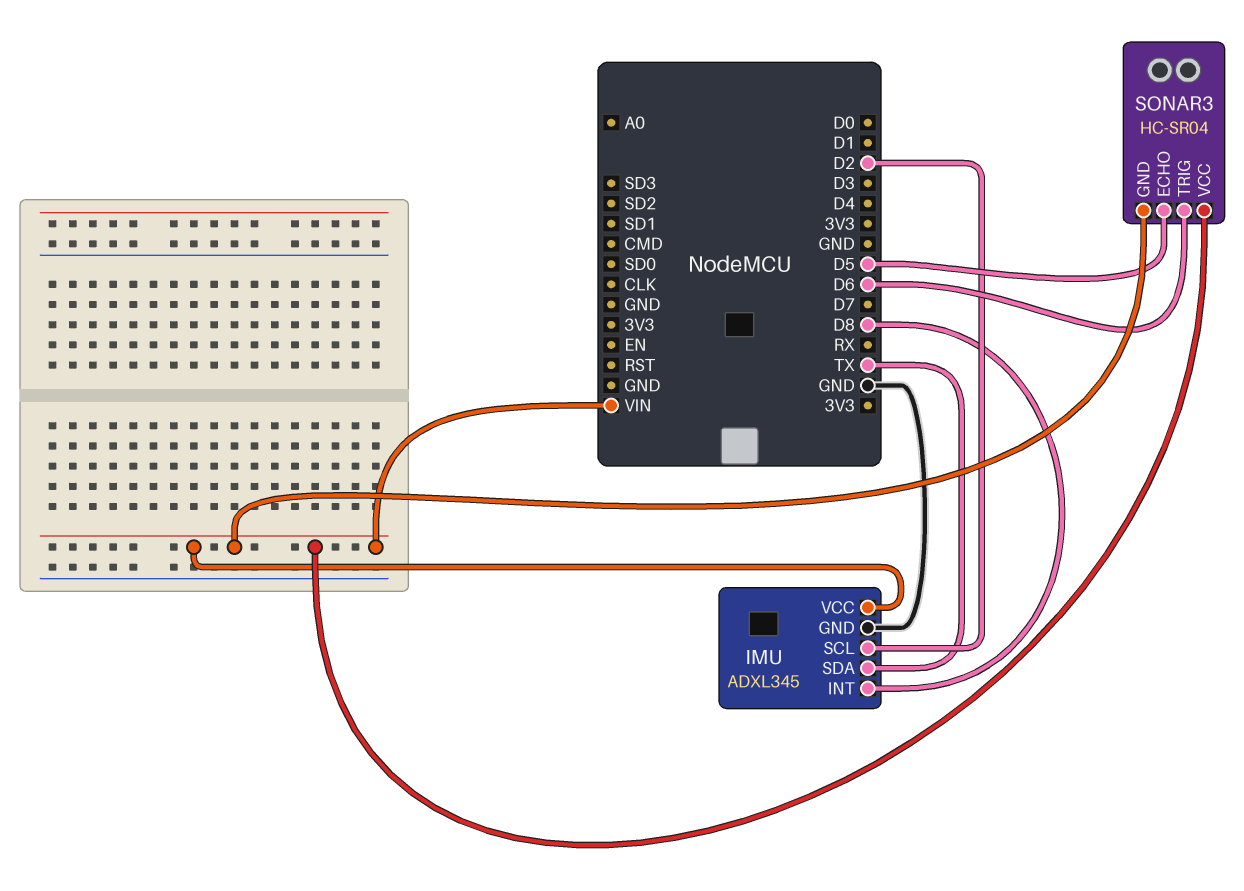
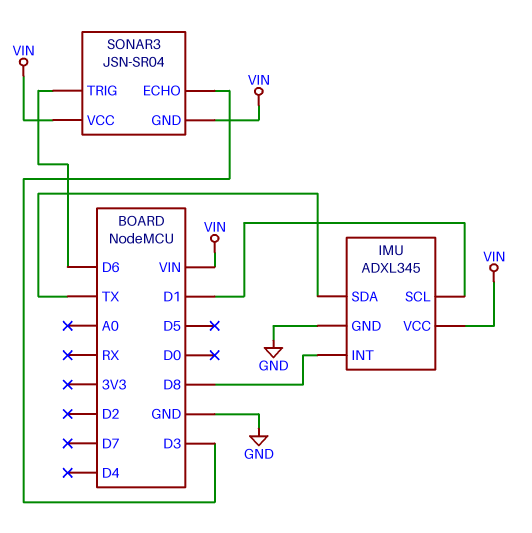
IMU pin SCL: D2 -> D1
SONAR3: HC-SR04 -> JSN-SR04
SONAR3 pin ECHO: D5 -> D3

